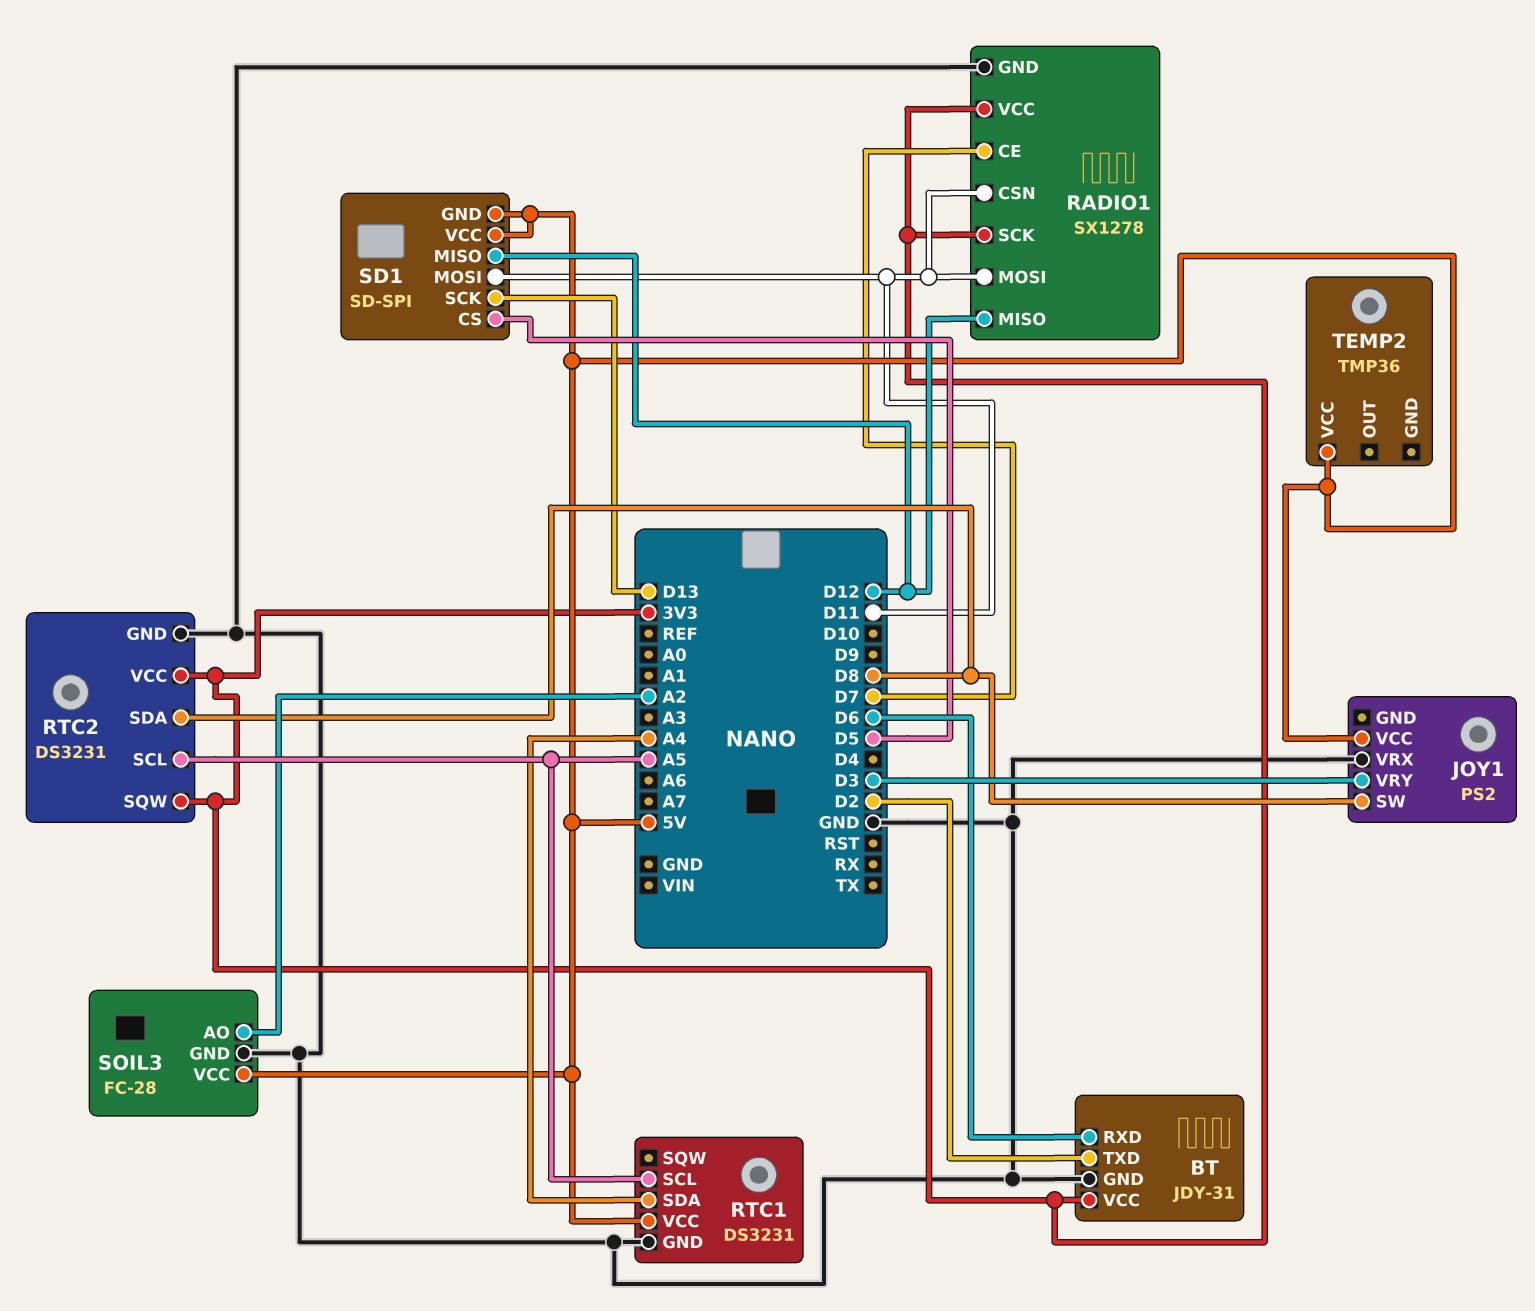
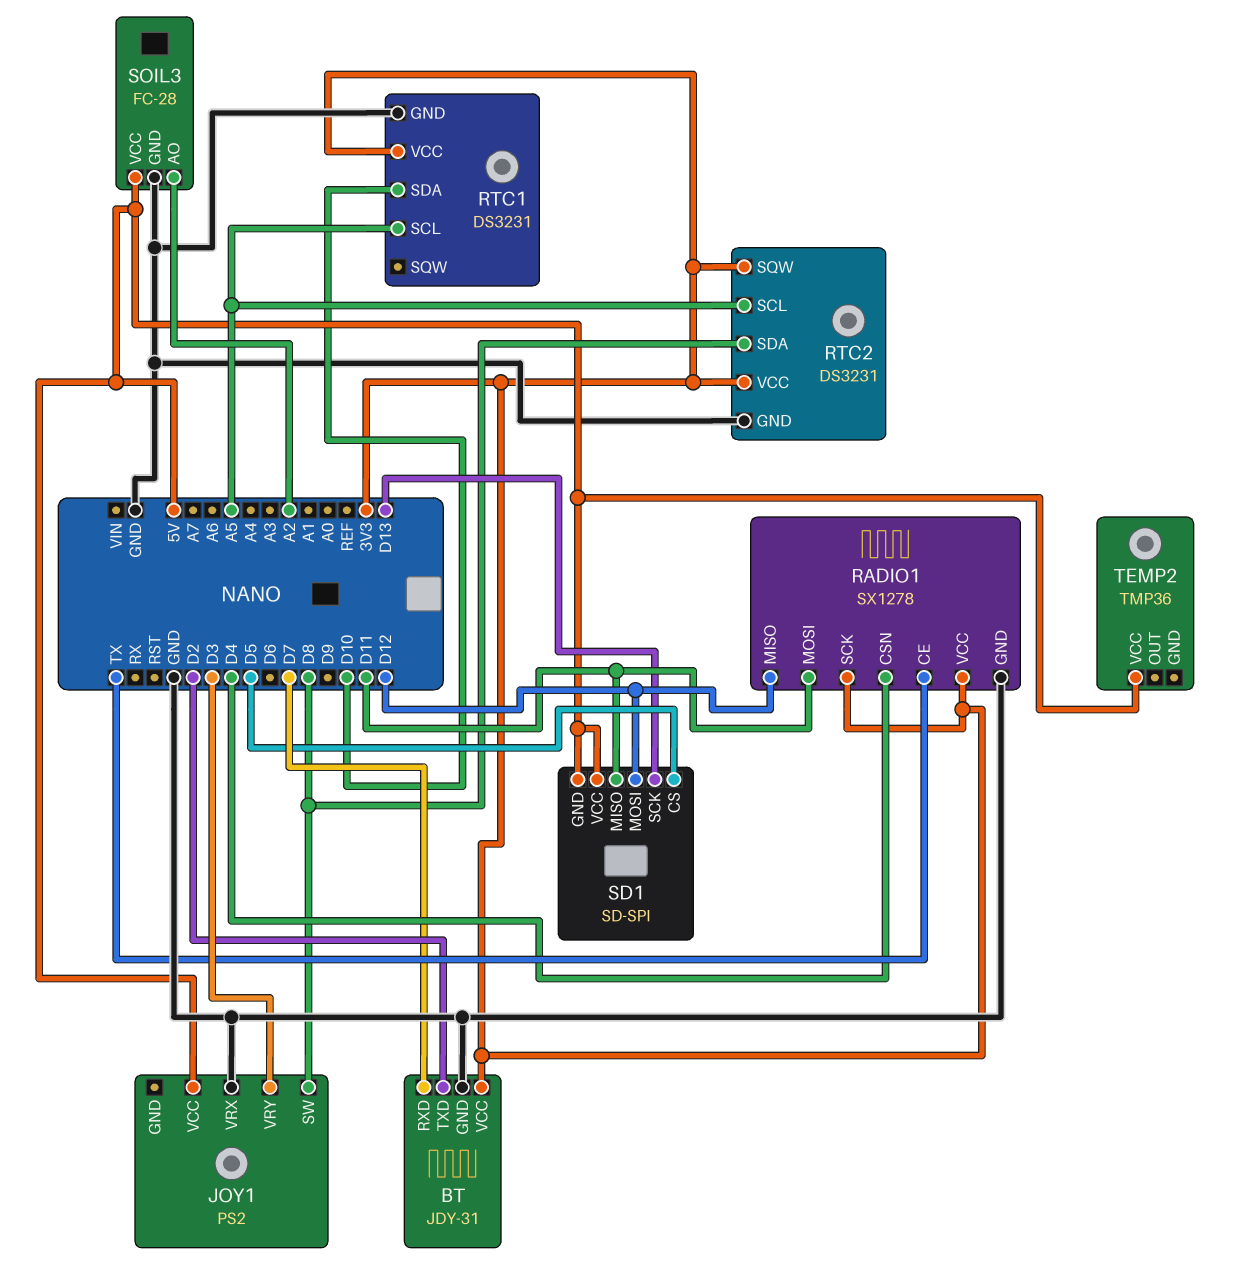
BT pin RXD: D6 -> D7
RADIO1 pin CE: D7 -> TX
RADIO1 pin CSN: D11 -> D4
RTC1 pin SDA: A4 -> D10
RTC1 pin VCC: 5V -> 3V3
SD1 pin MISO: D12 -> D11
SD1 pin MOSI: D11 -> D12

